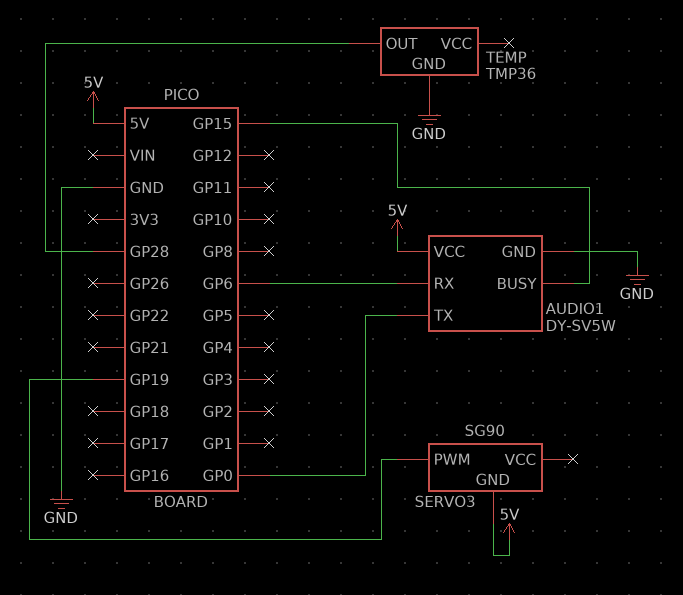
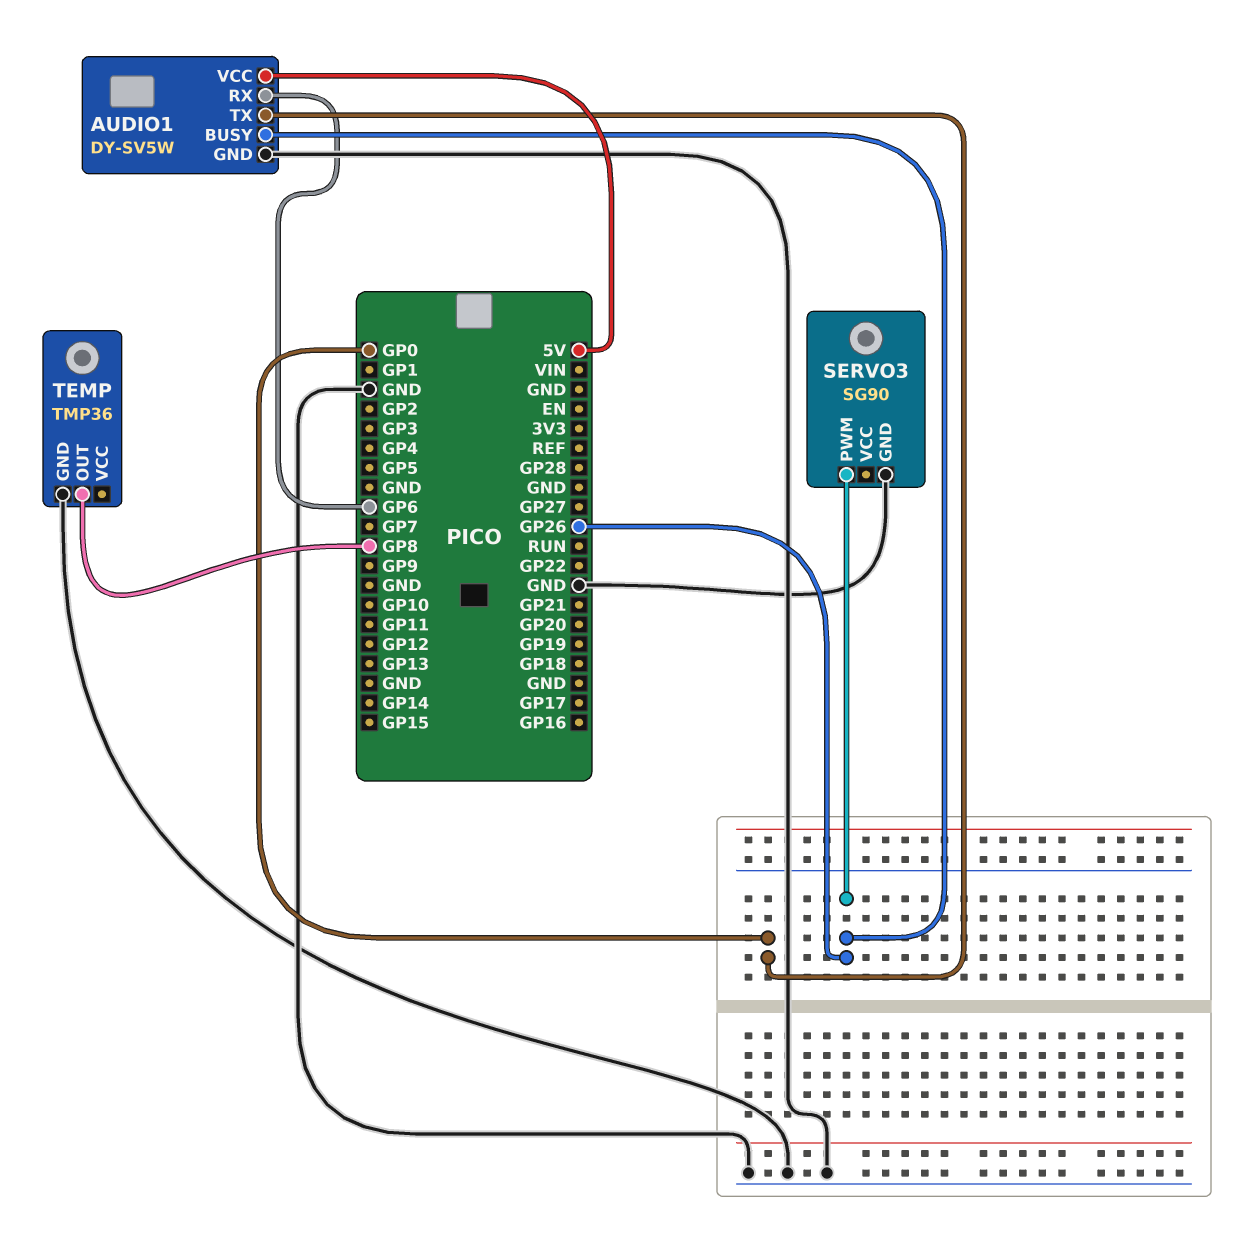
AUDIO1 pin BUSY: GP15 -> GP26
SERVO3 pin GND: 5V -> GND
SERVO3 pin PWM: GP19 -> GP26
TEMP pin OUT: GP28 -> GP8

